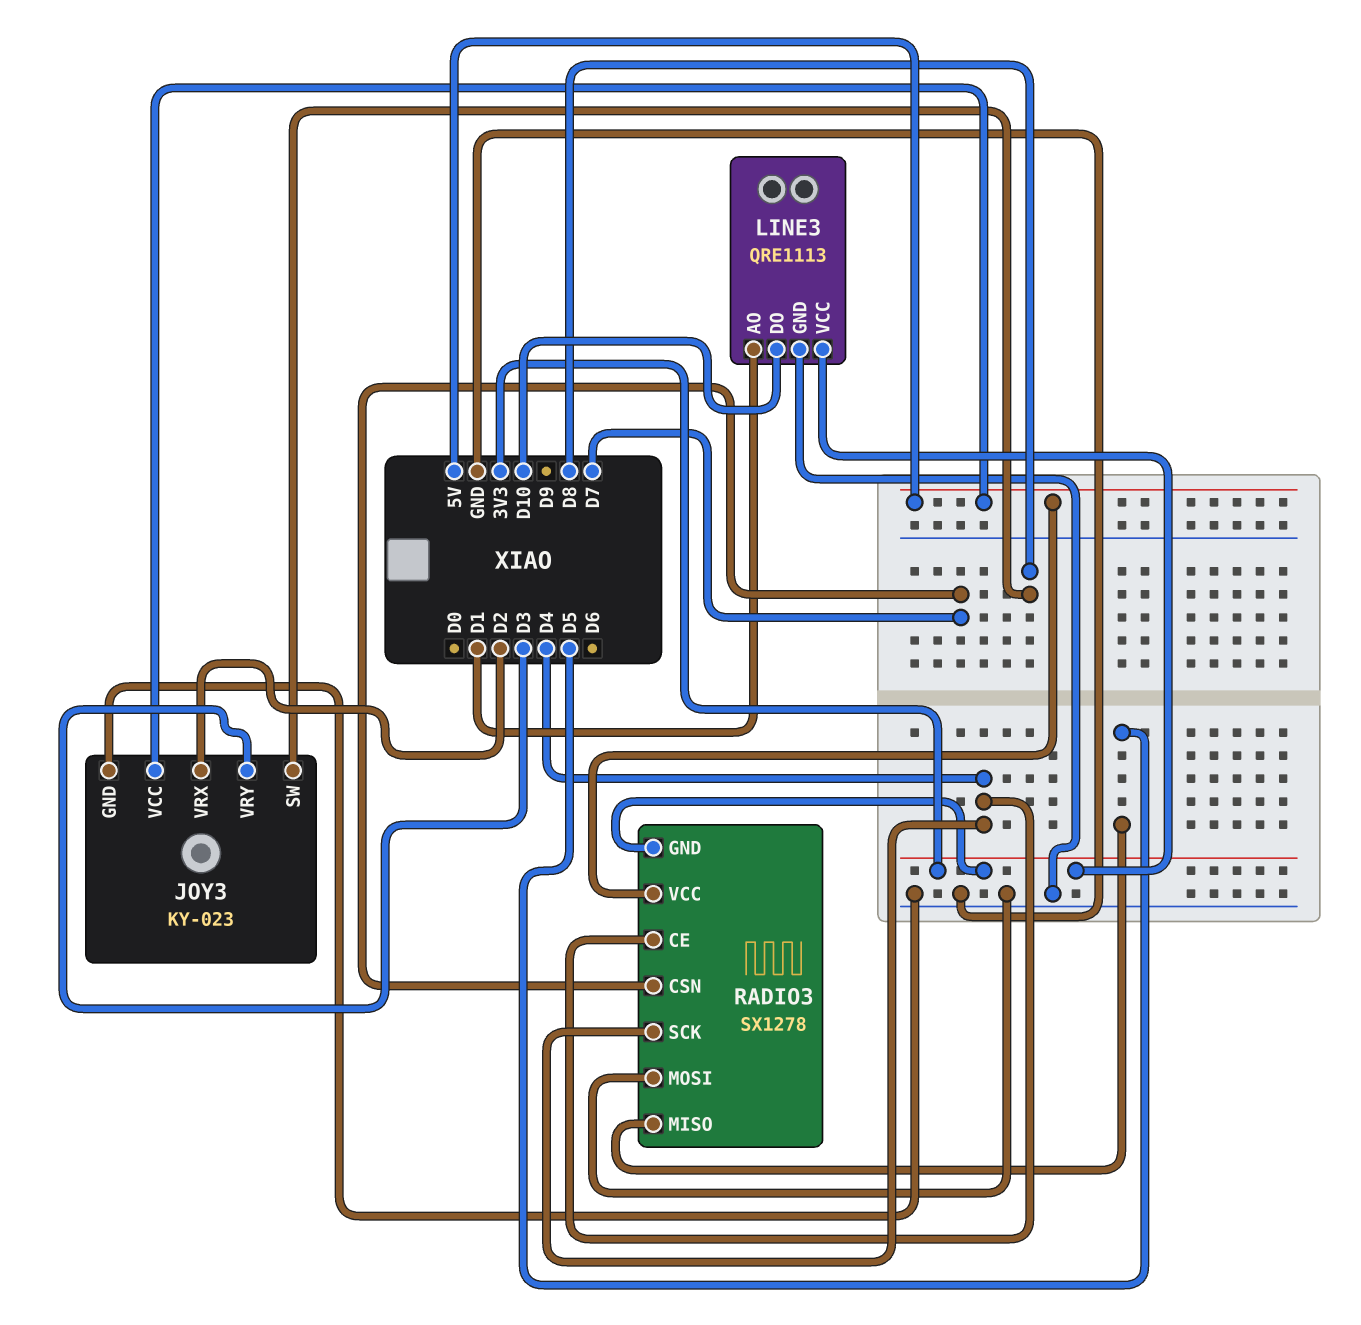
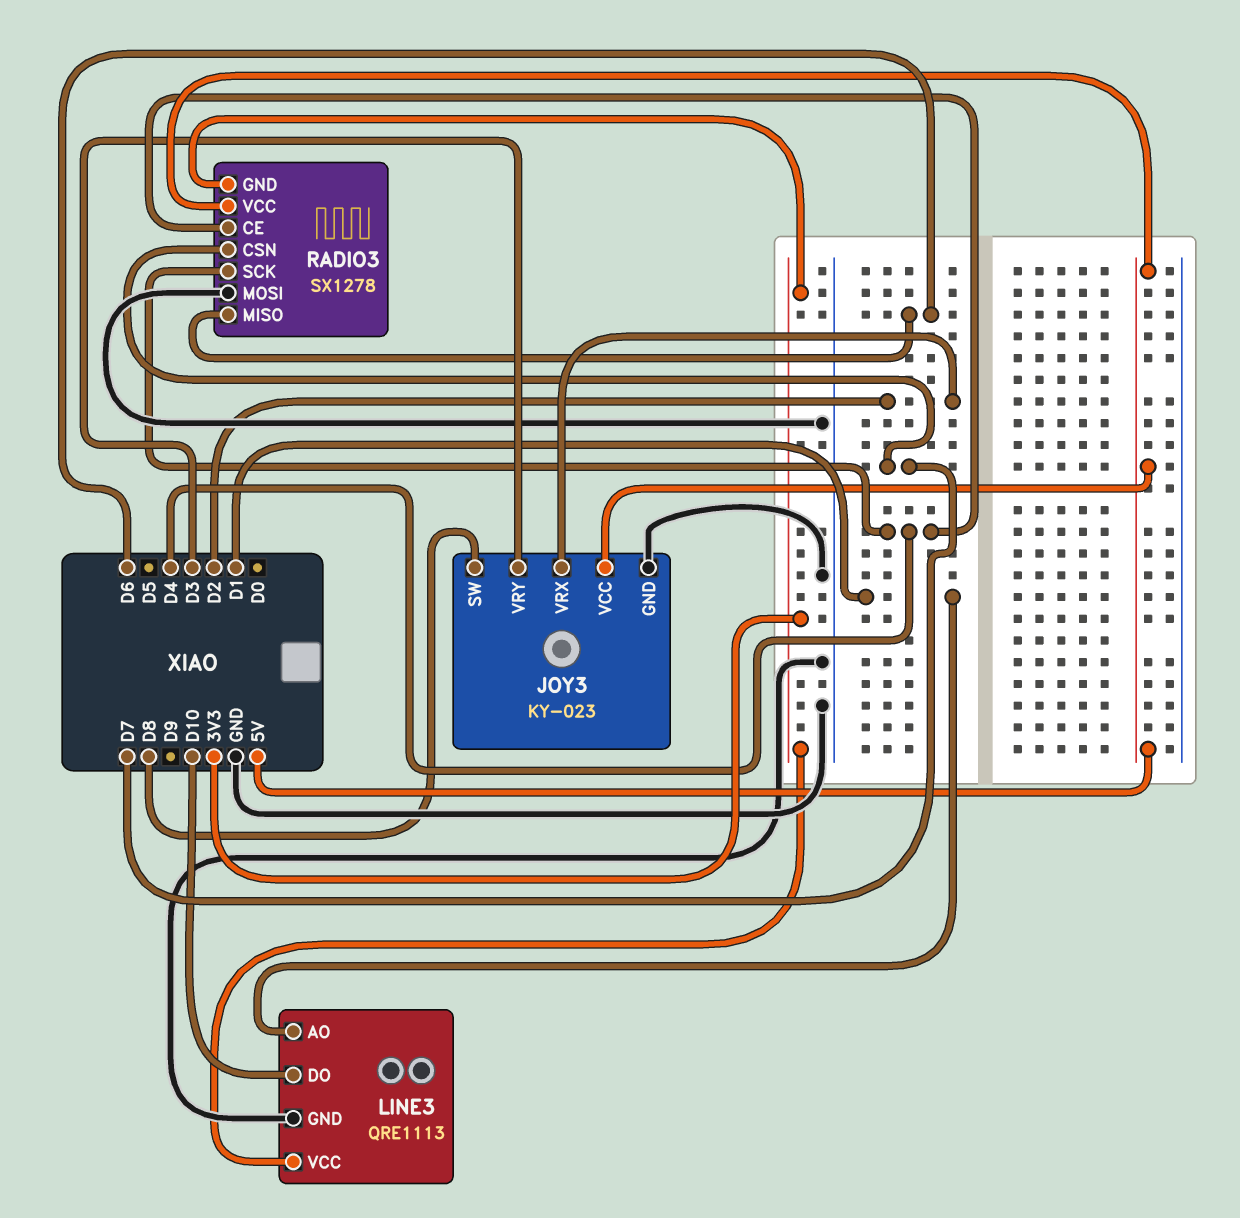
RADIO3 pin MISO: D5 -> D6

